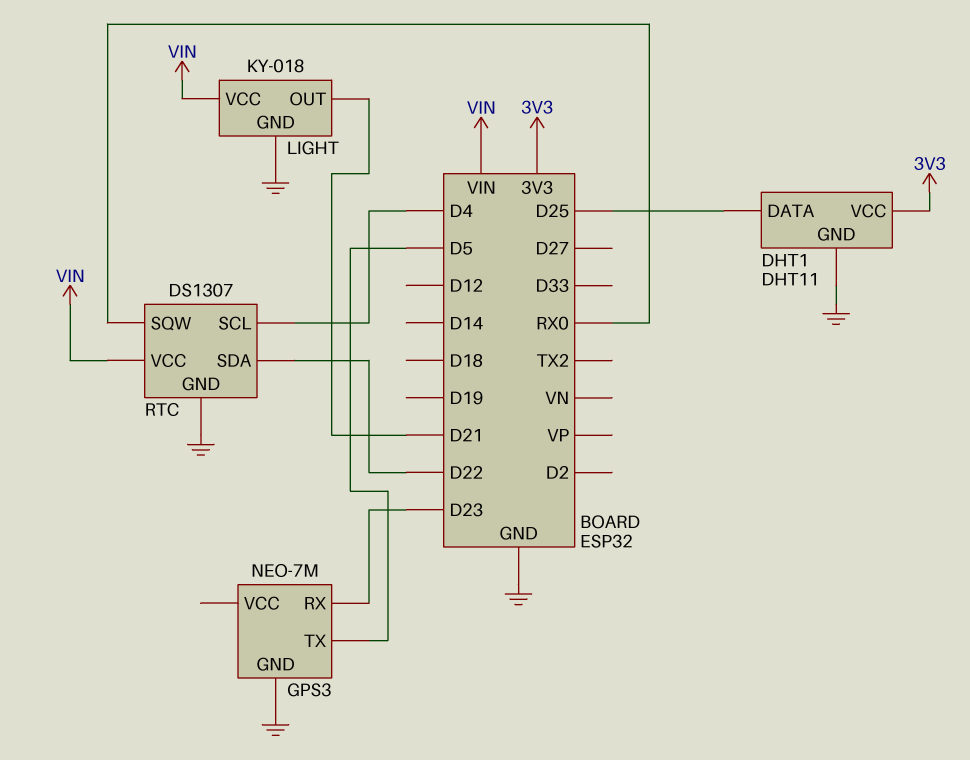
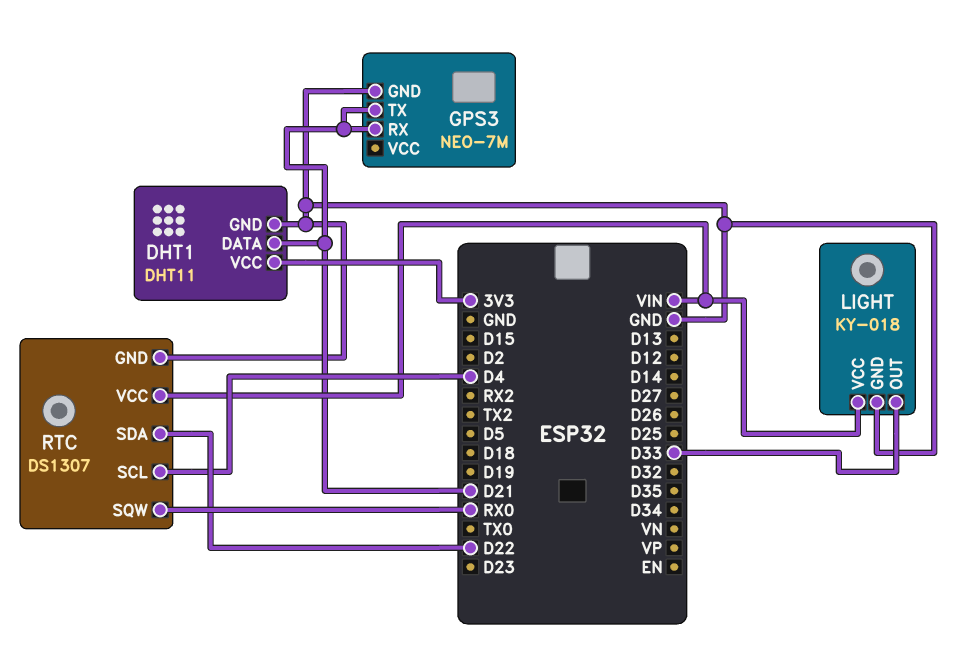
DHT1 pin DATA: D25 -> D21
GPS3 pin RX: D23 -> D21
GPS3 pin TX: D5 -> D21
LIGHT pin OUT: D21 -> D33

